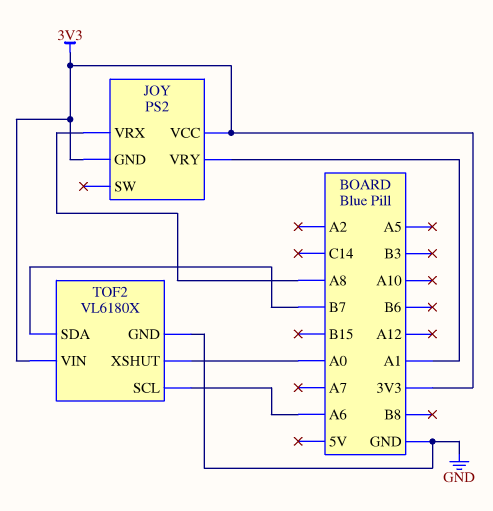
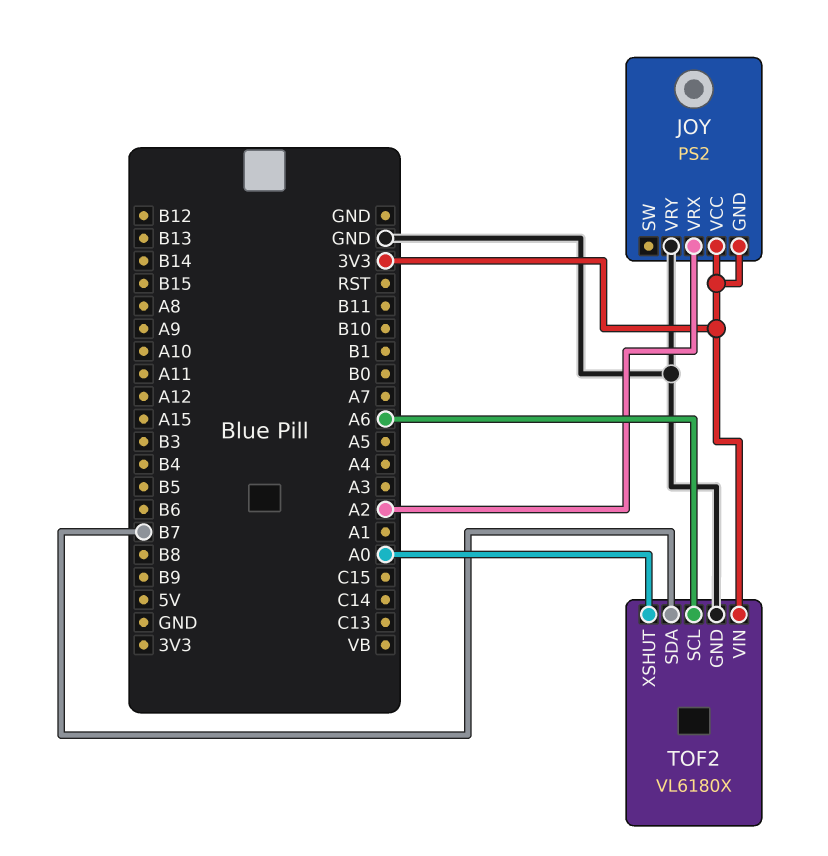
JOY pin VRX: A8 -> A2
JOY pin VRY: A1 -> GND

